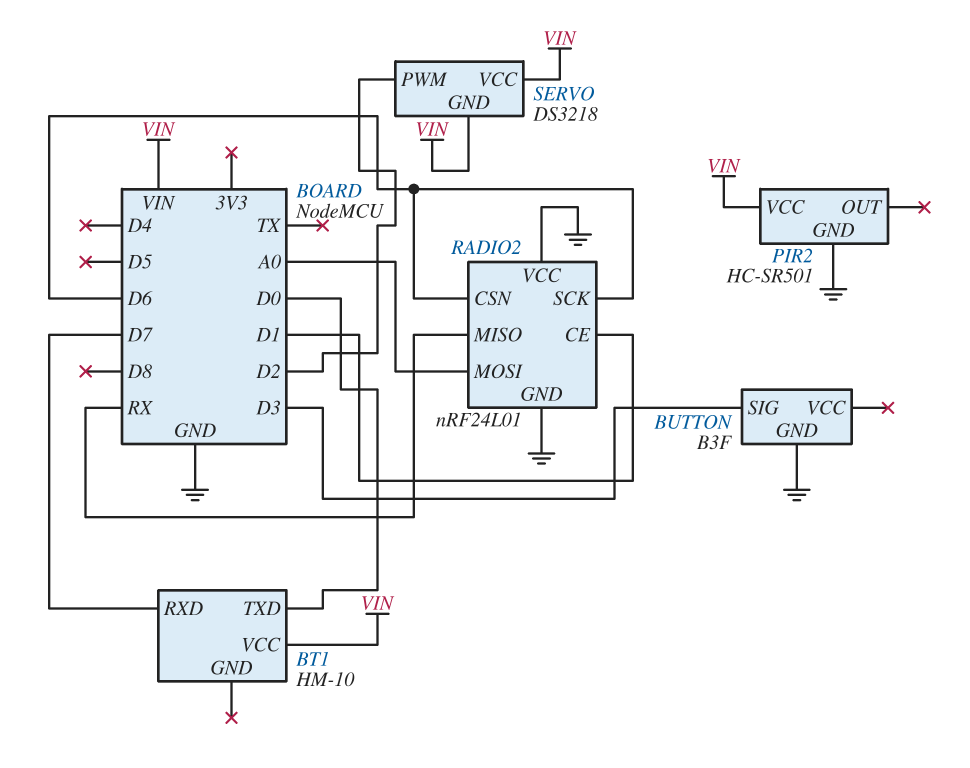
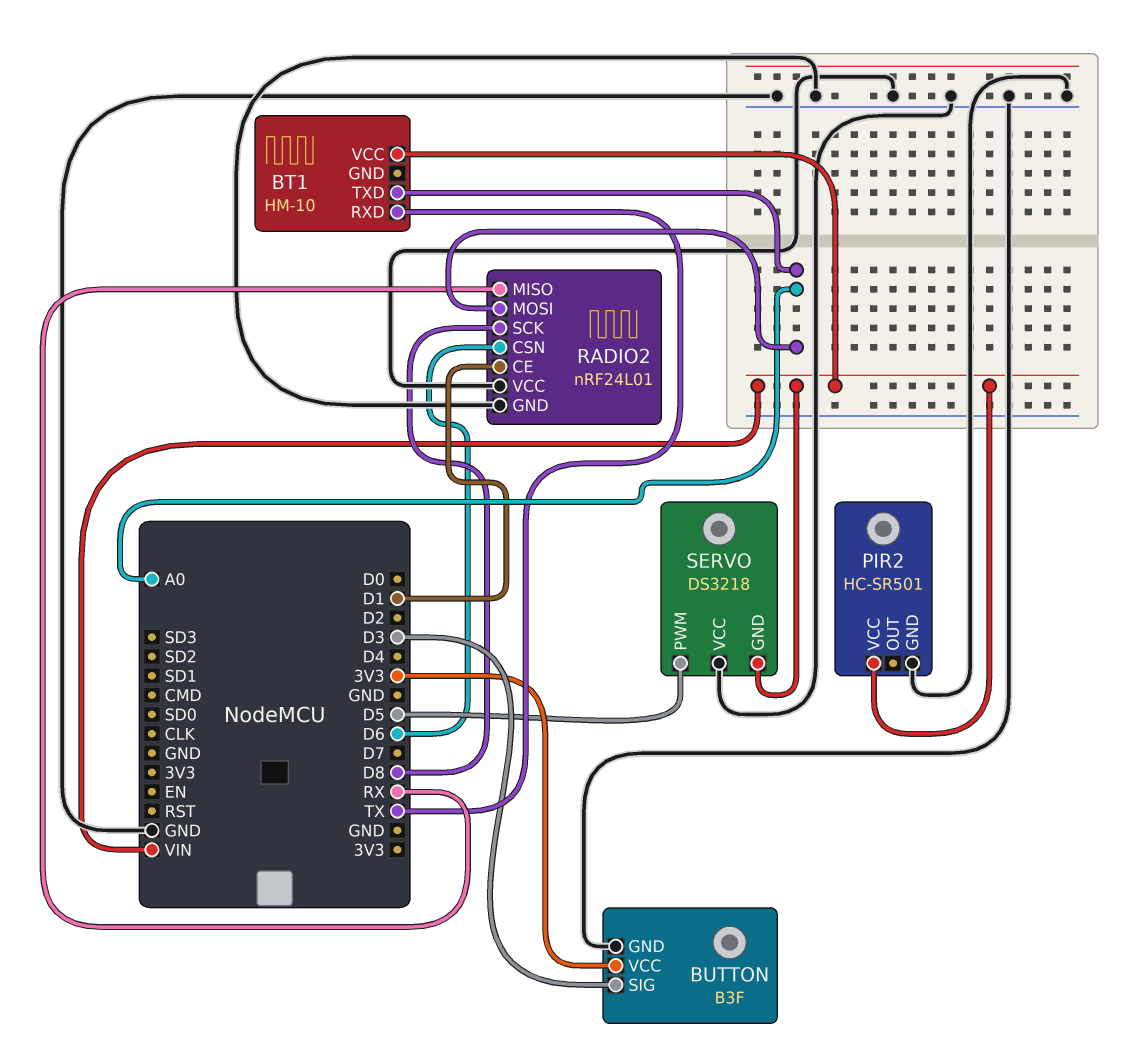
BT1 pin RXD: D7 -> TX
BT1 pin TXD: D0 -> A0
BUTTON pin VCC: none -> 3V3
RADIO2 pin SCK: D6 -> D8
SERVO pin PWM: D2 -> D5
SERVO pin VCC: VIN -> GND

